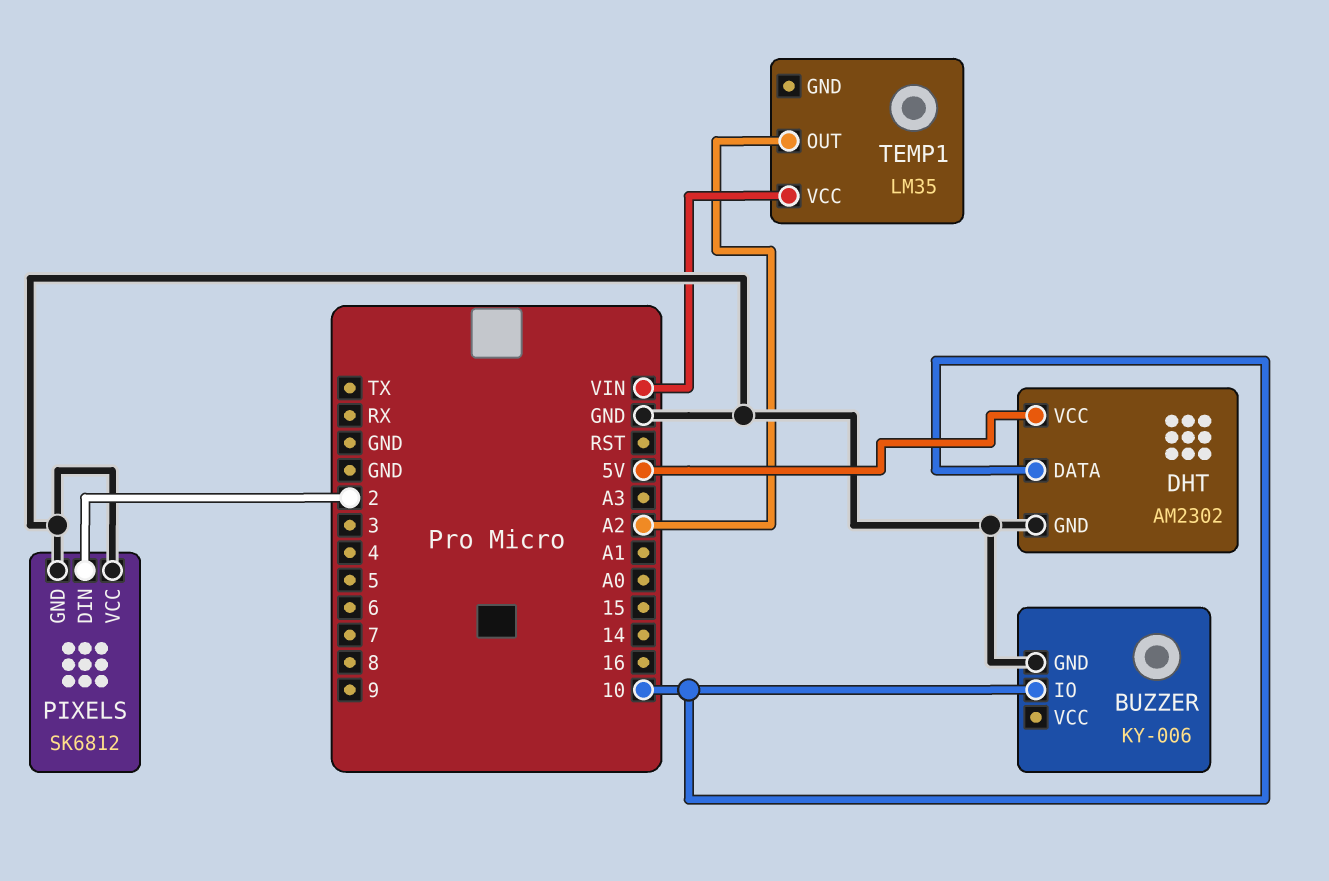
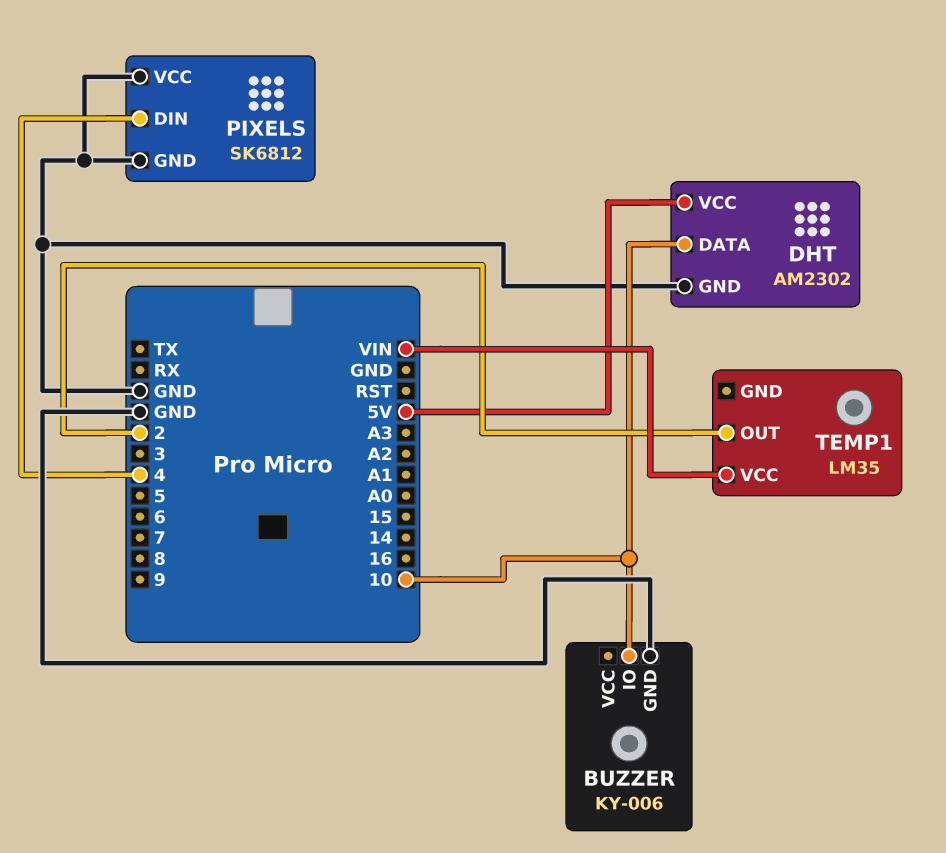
PIXELS pin DIN: 2 -> 4
TEMP1 pin OUT: A2 -> 2

